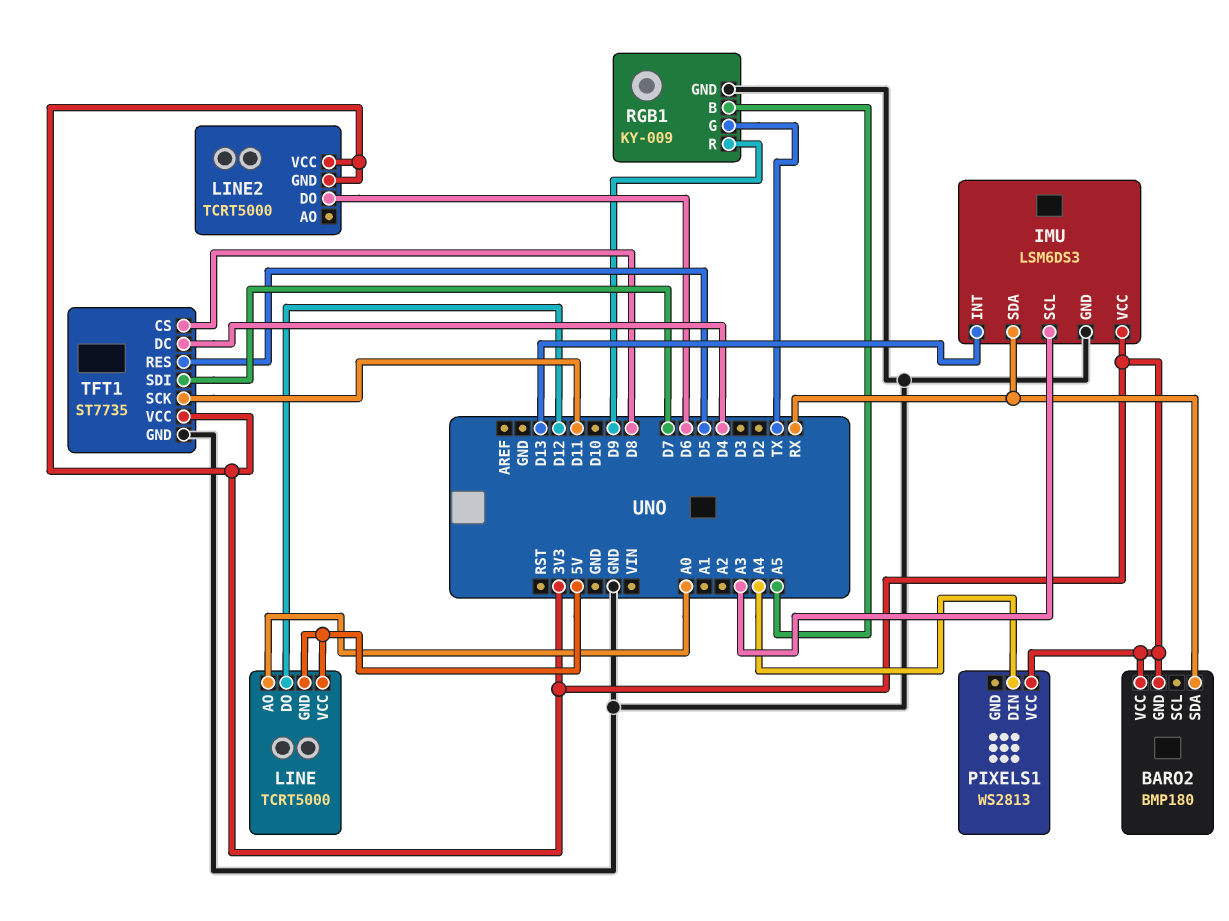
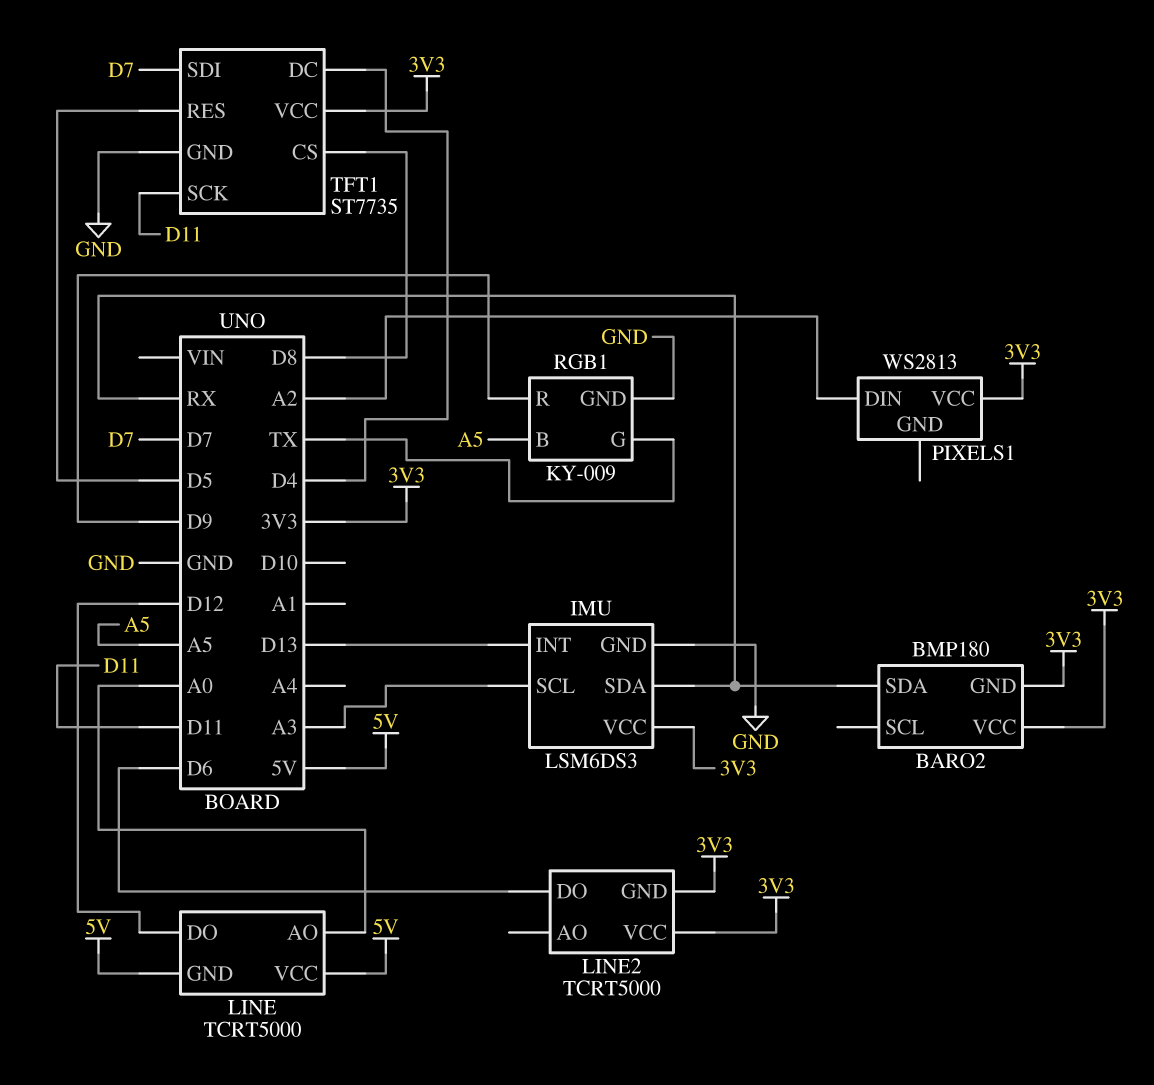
PIXELS1 pin DIN: A4 -> A2

